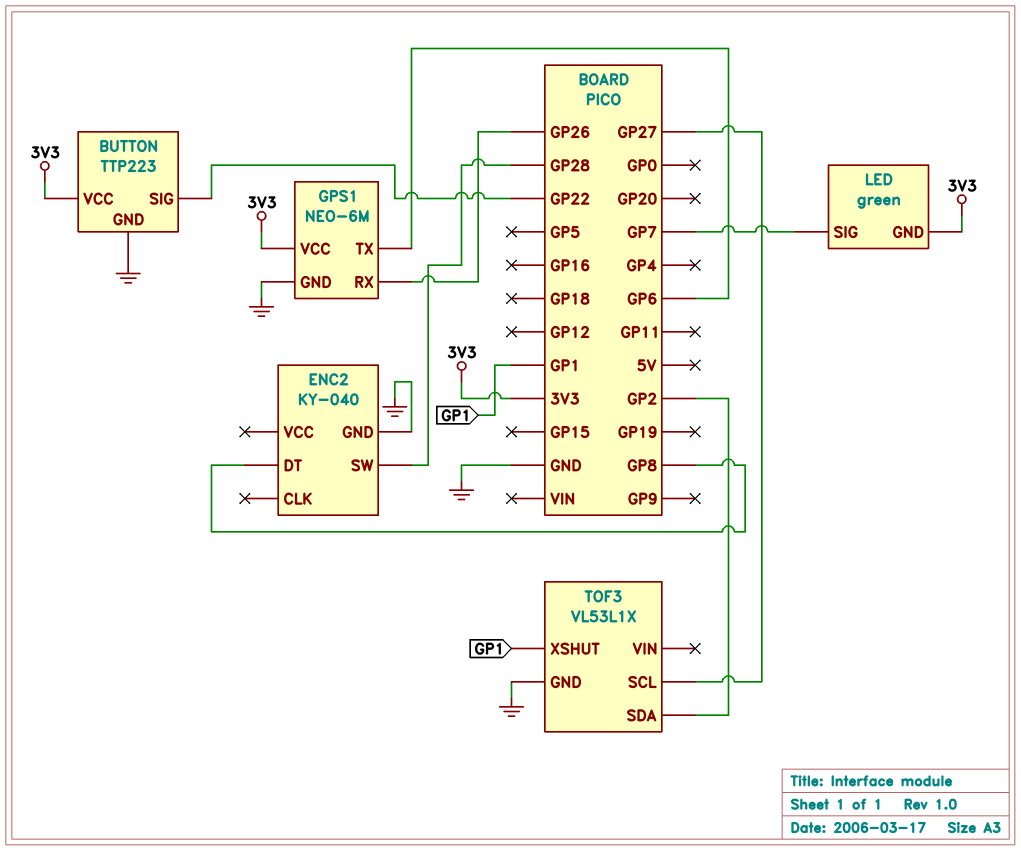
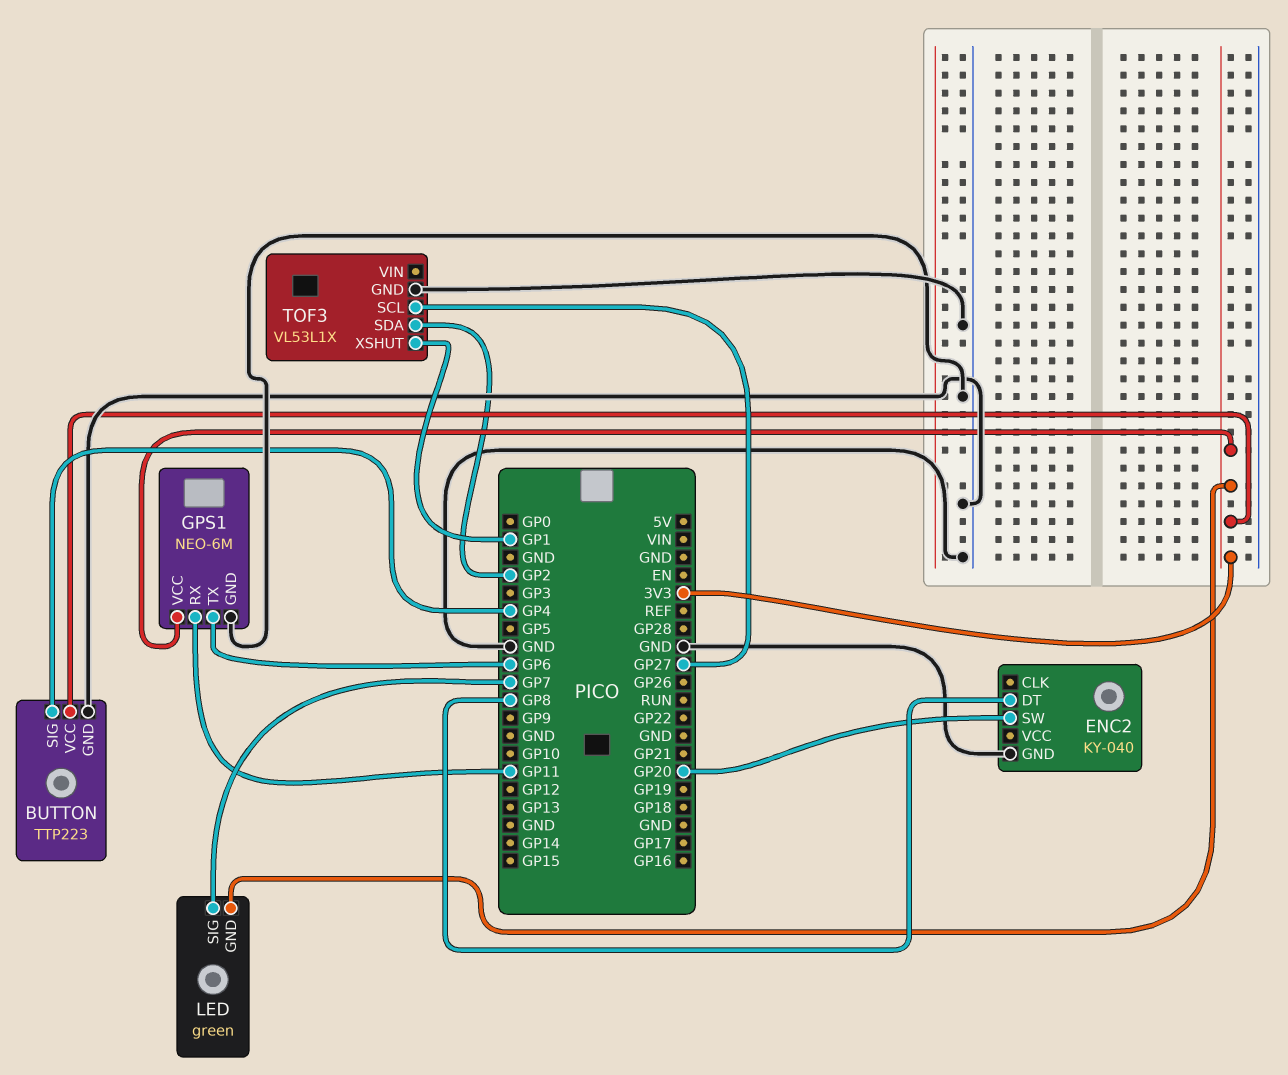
BUTTON pin SIG: GP22 -> GP4
ENC2 pin SW: GP28 -> GP20
GPS1 pin RX: GP26 -> GP11

